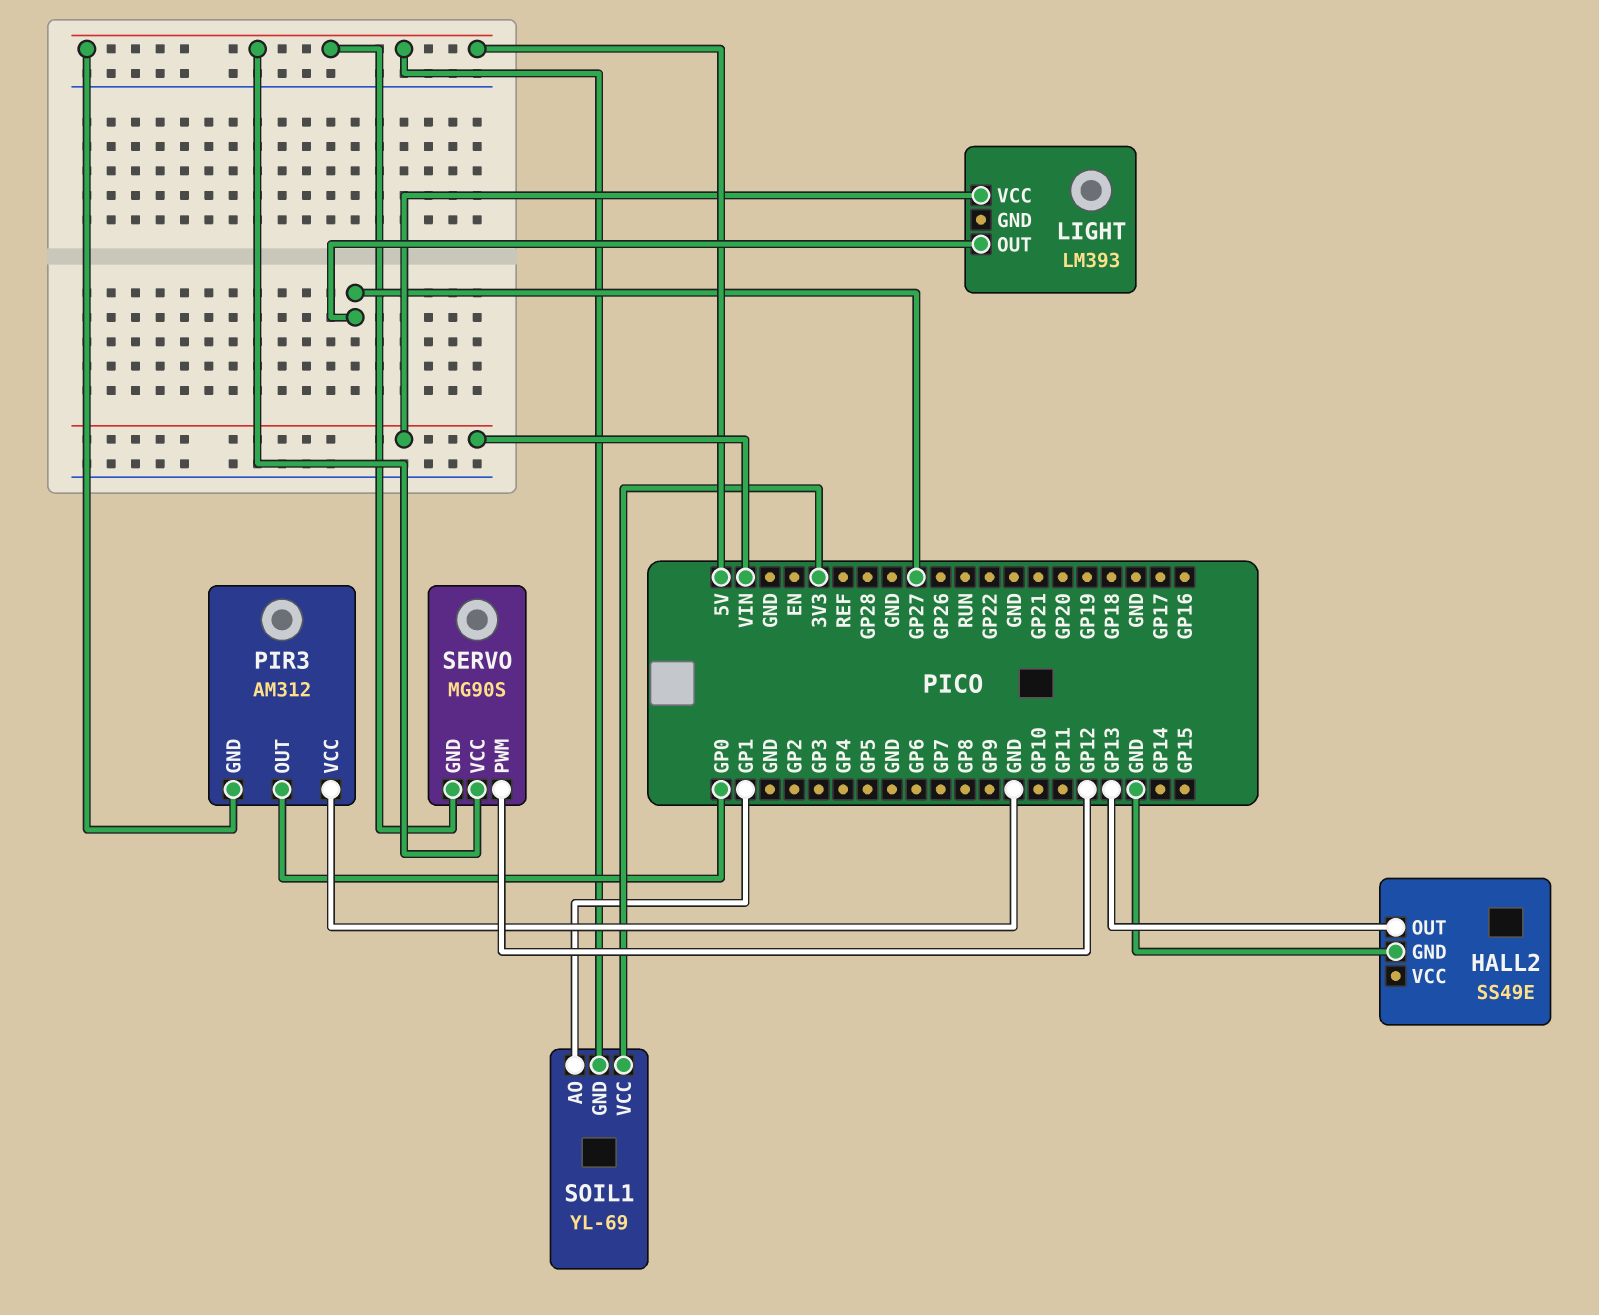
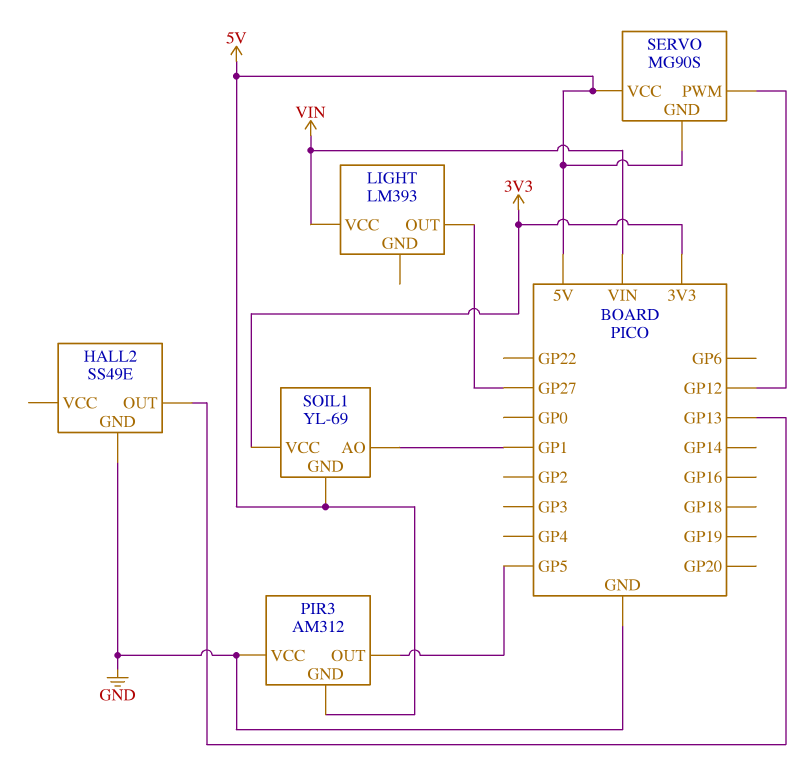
PIR3 pin OUT: GP0 -> GP5

